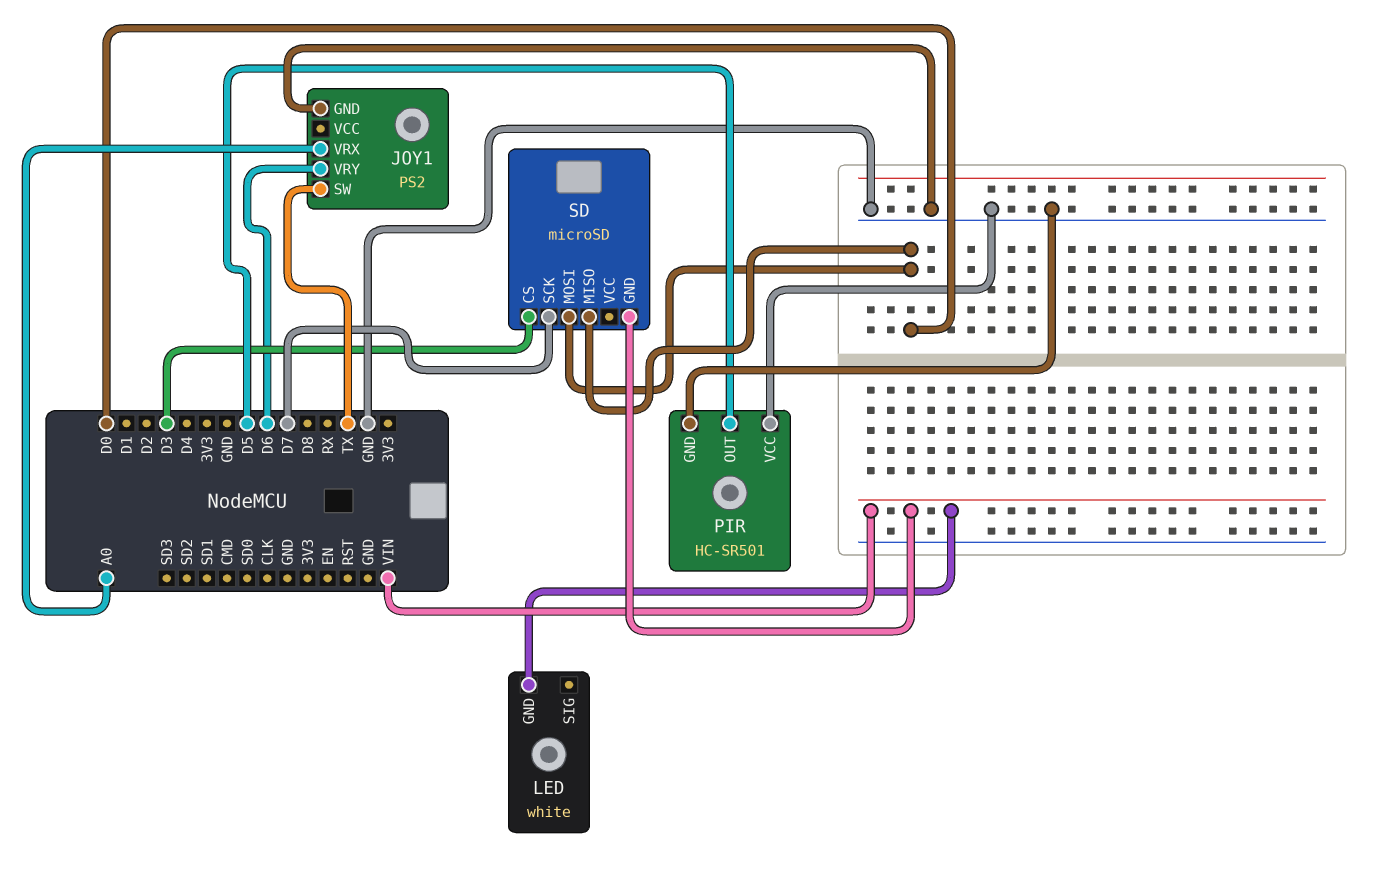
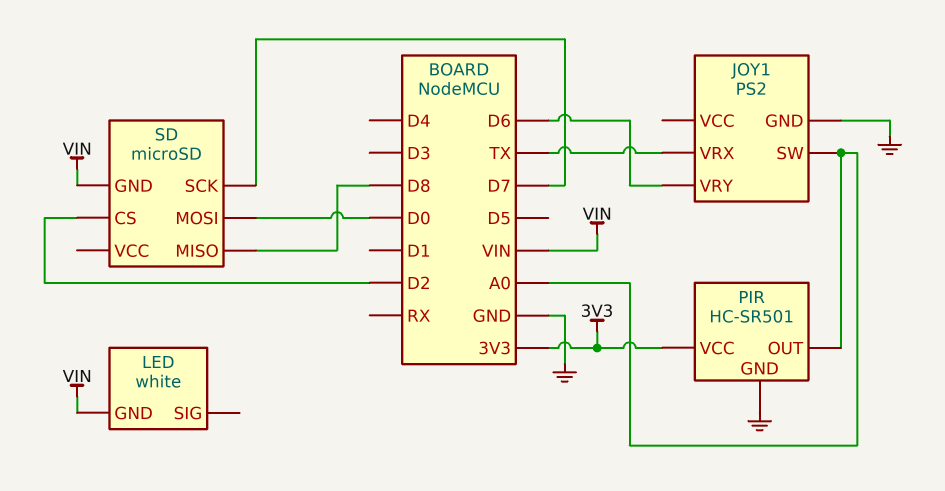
JOY1 pin SW: TX -> A0
JOY1 pin VRX: A0 -> TX
PIR pin OUT: D5 -> A0
PIR pin VCC: GND -> 3V3
SD pin CS: D3 -> D2
SD pin MISO: D0 -> D8

